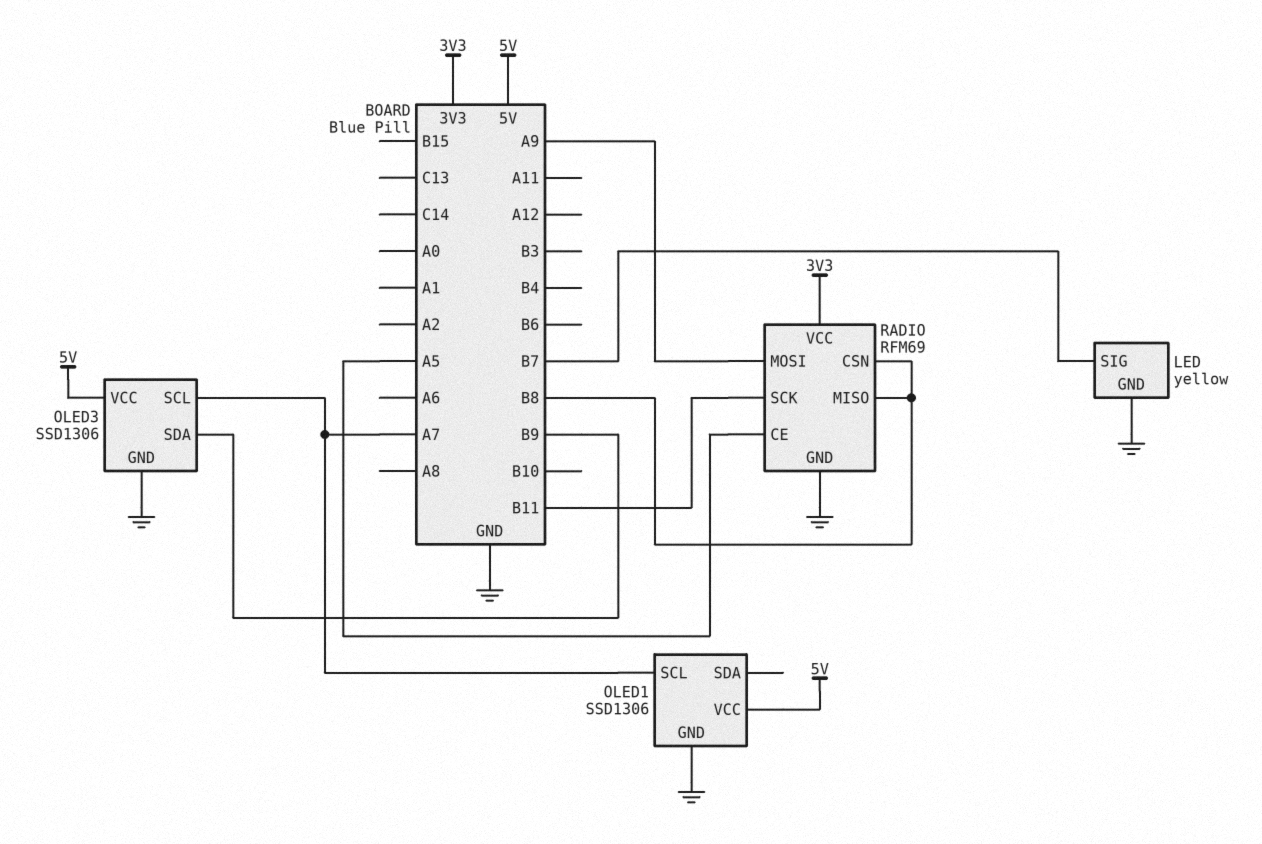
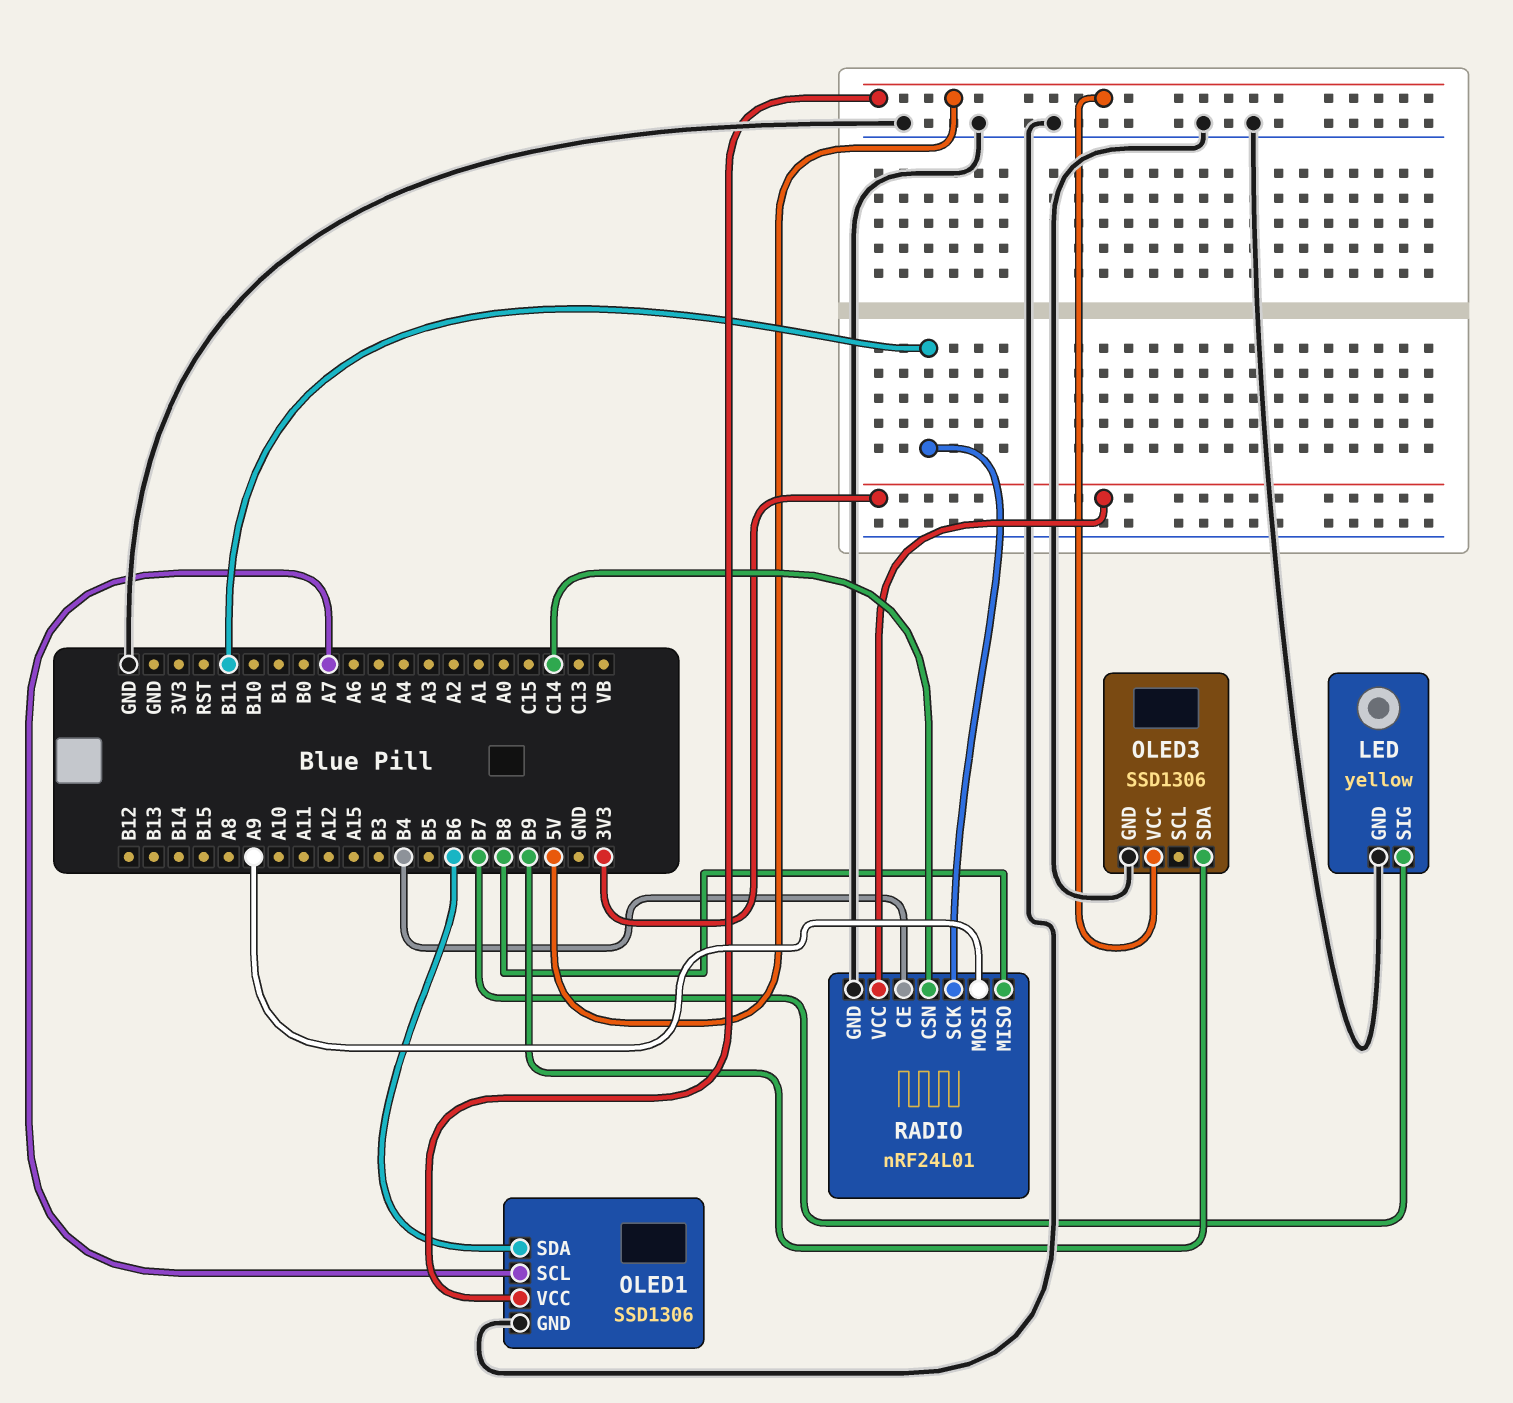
OLED1 pin SDA: none -> B6
OLED3 pin SCL: A7 -> none
RADIO: RFM69 -> nRF24L01
RADIO pin CE: A5 -> B4
RADIO pin CSN: B8 -> C14

